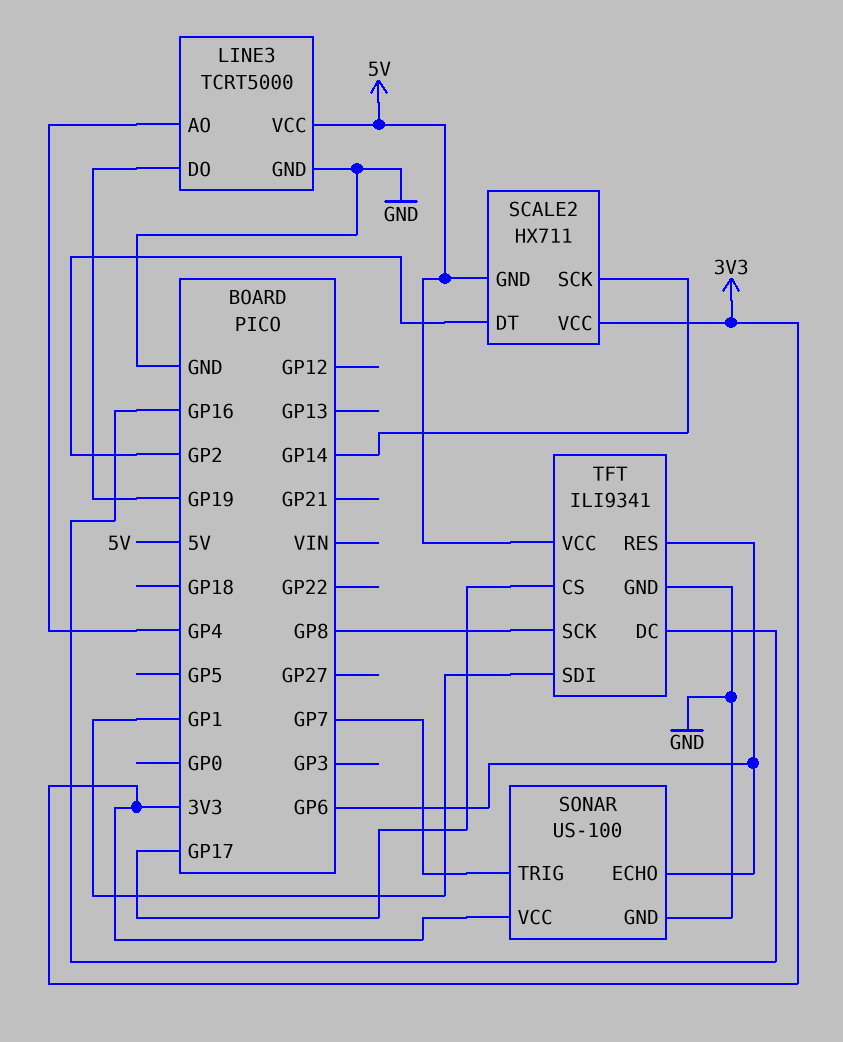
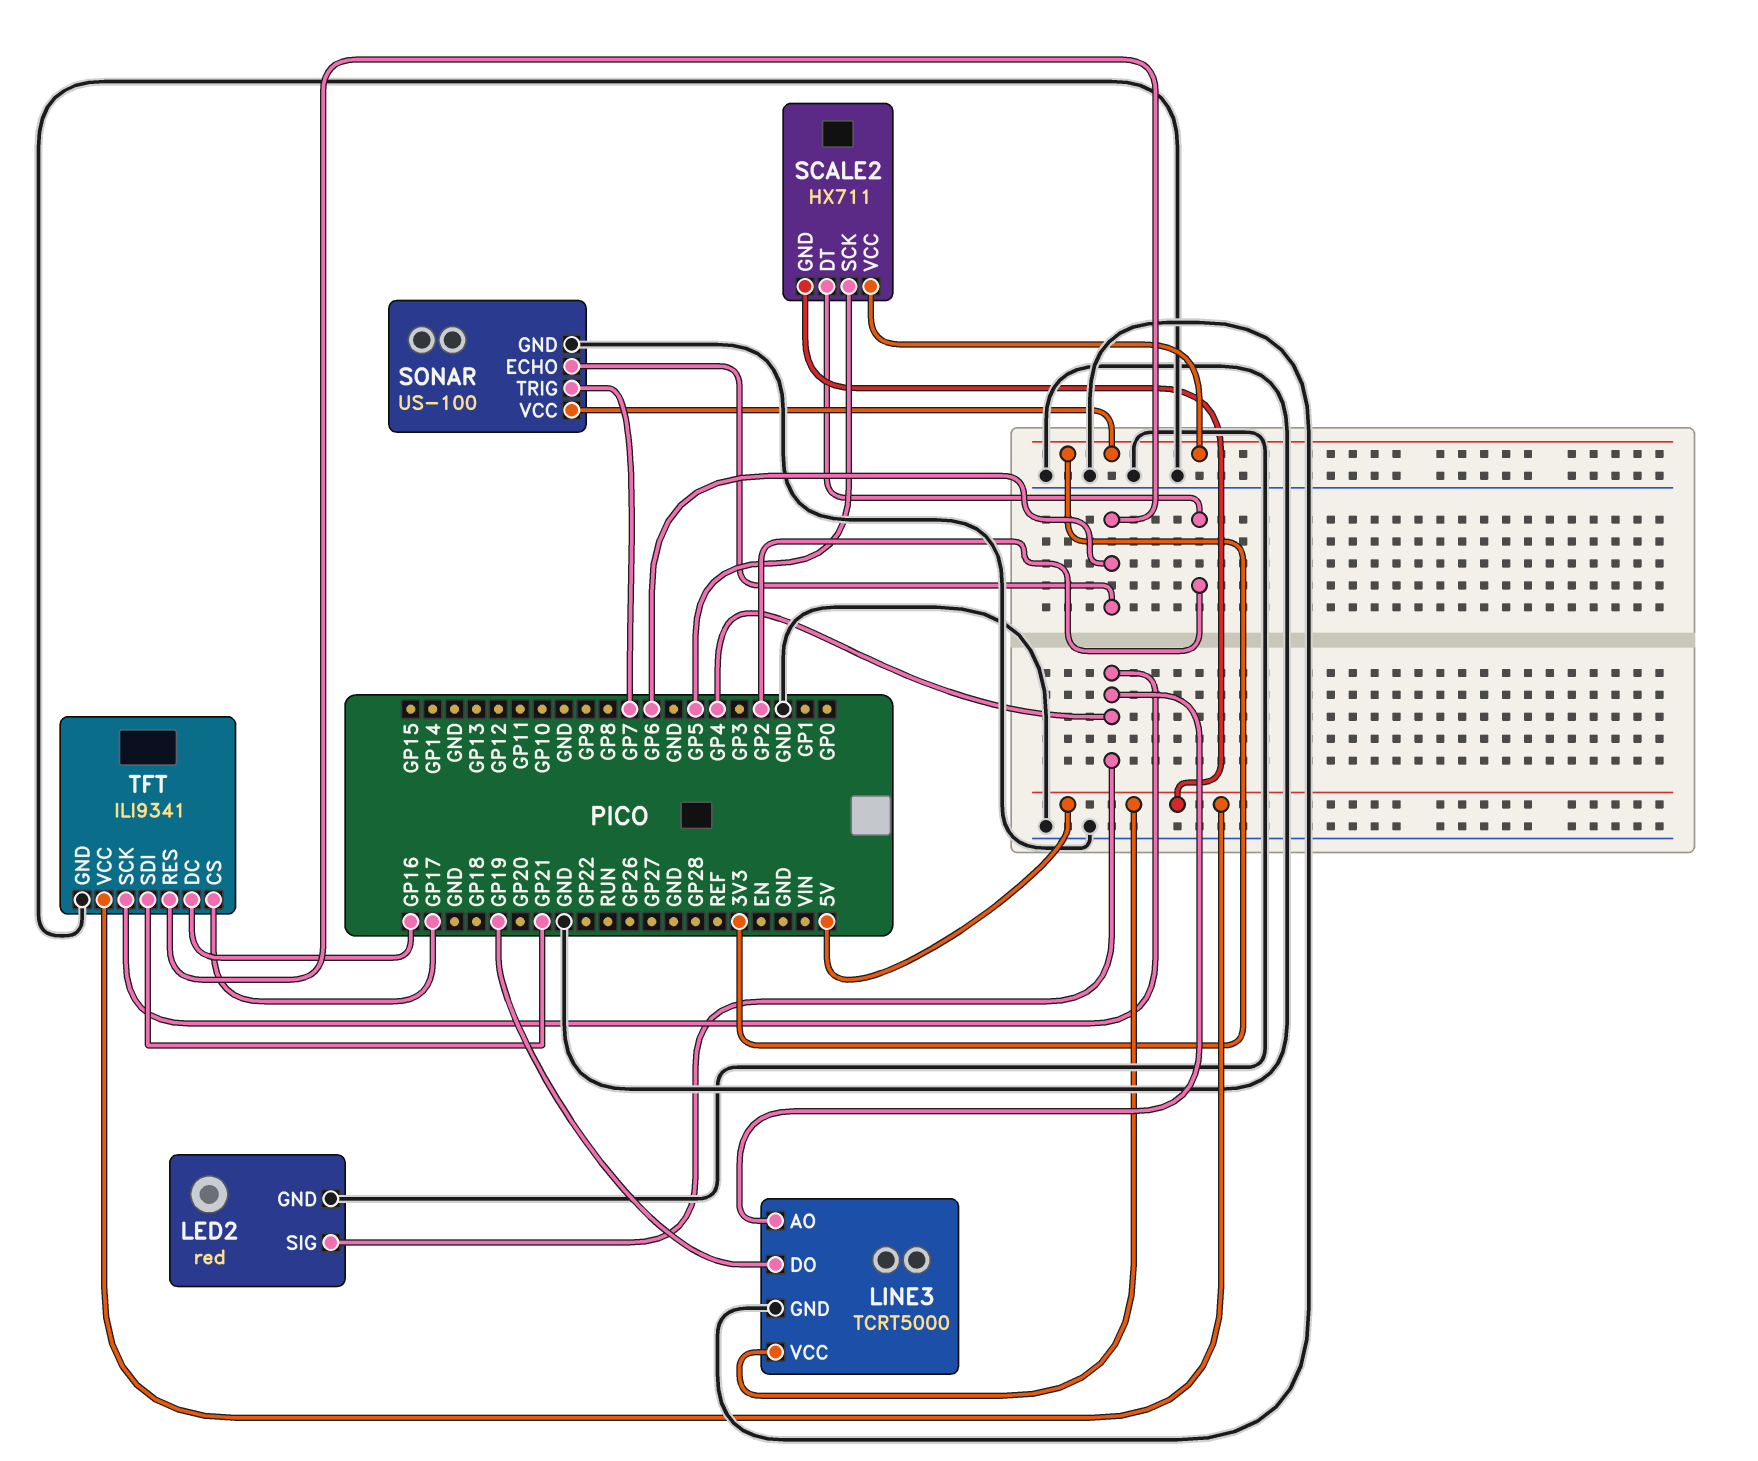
LED2: none -> red
LED2 pin GND: none -> GND
LED2 pin SIG: none -> GP4
SCALE2 pin SCK: GP14 -> GP5
TFT pin SCK: GP8 -> GP4
TFT pin SDI: GP1 -> GP21

